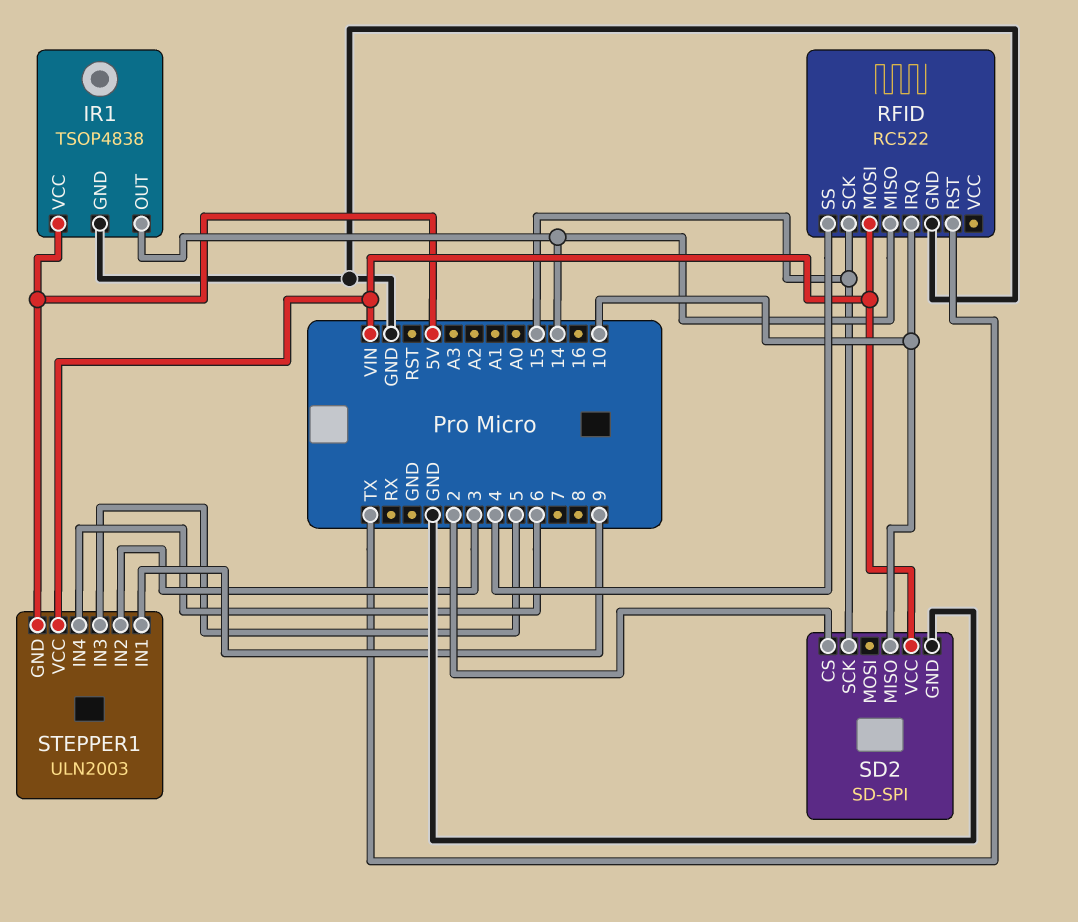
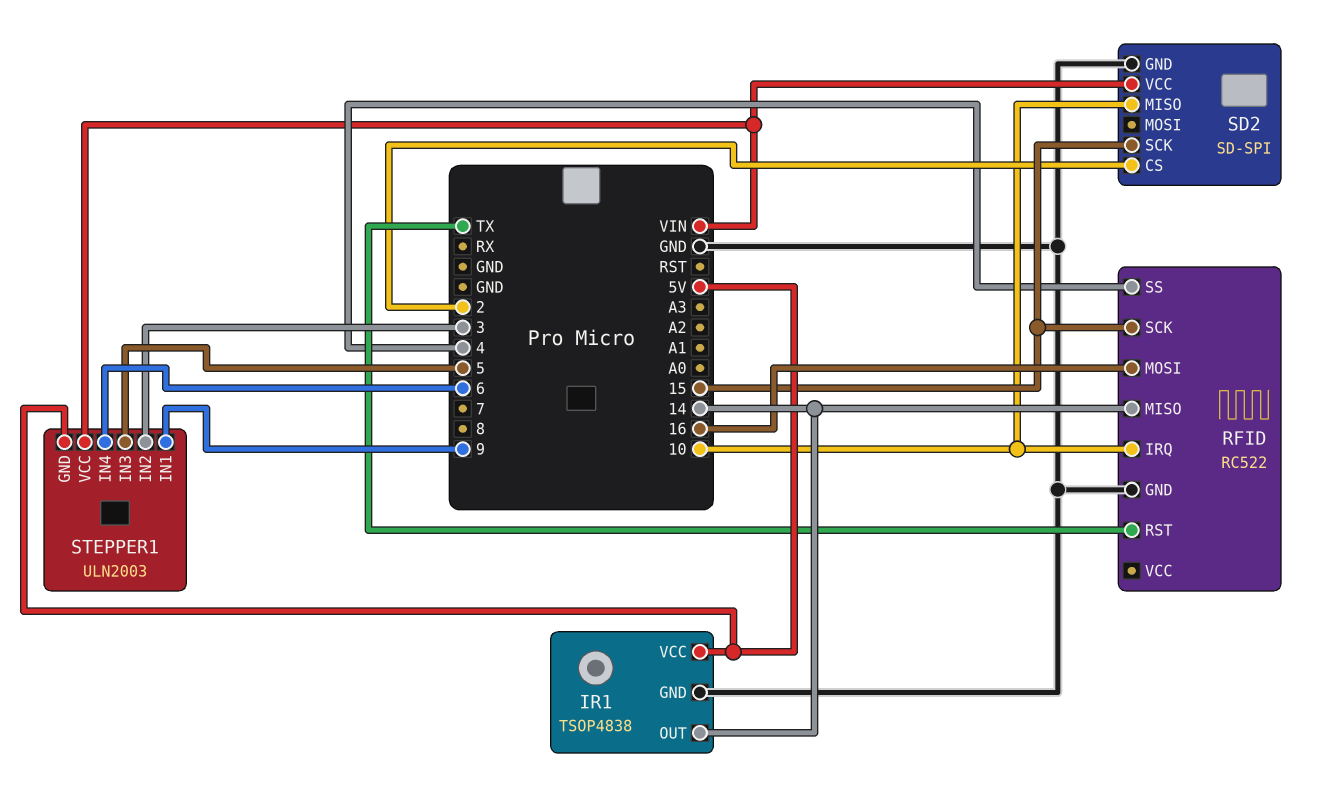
RFID pin MOSI: VIN -> 16

